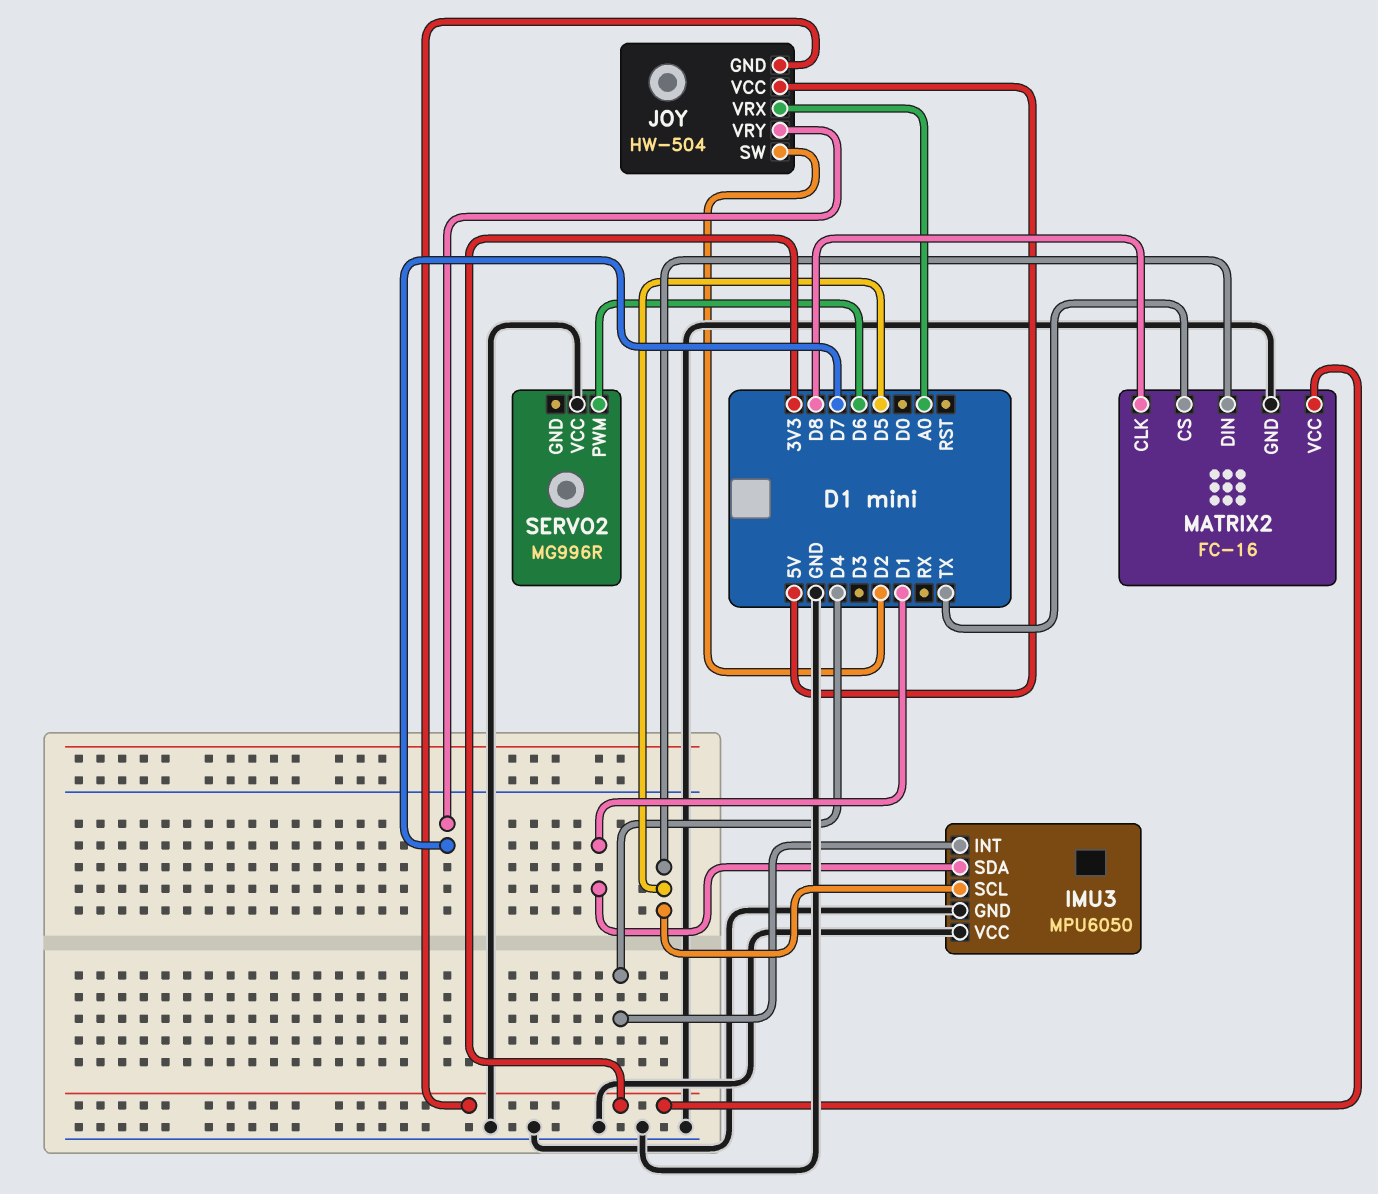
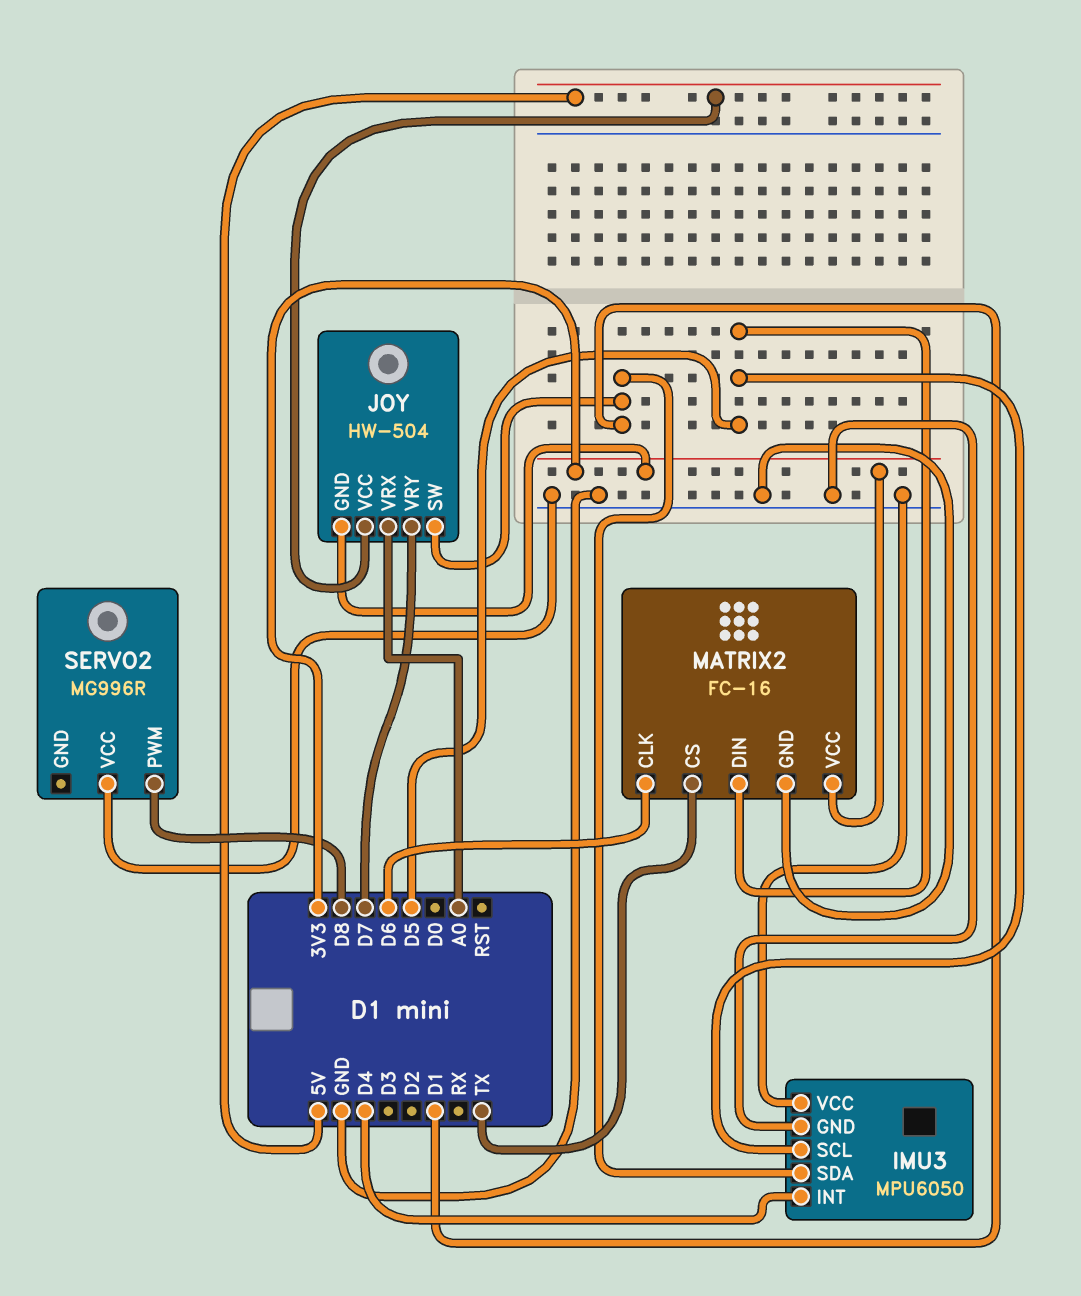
JOY pin SW: D2 -> D1
MATRIX2 pin CLK: D8 -> D6
SERVO2 pin PWM: D6 -> D8

